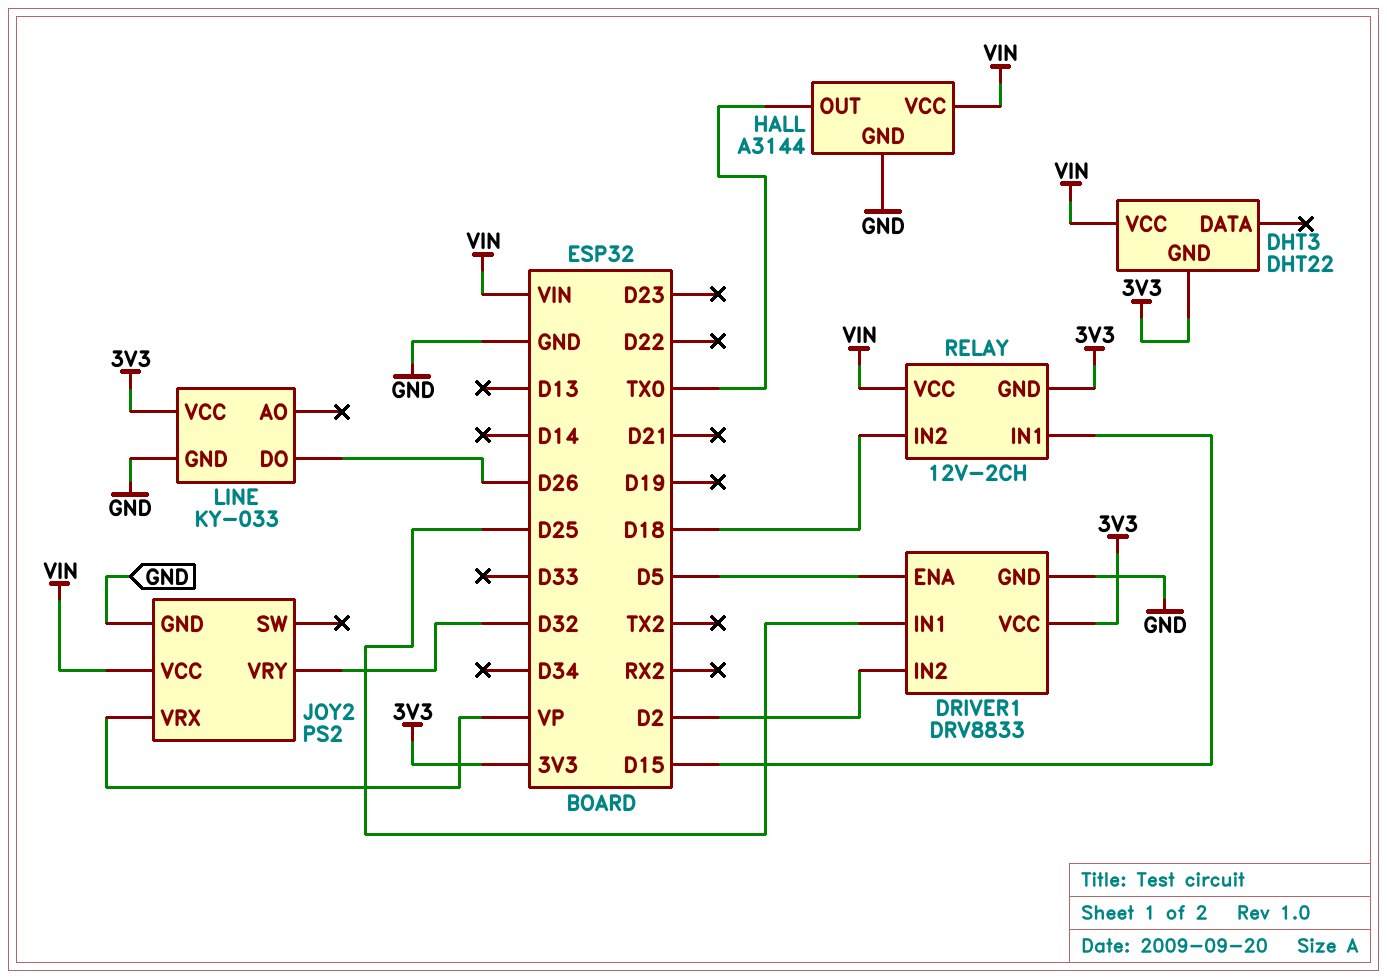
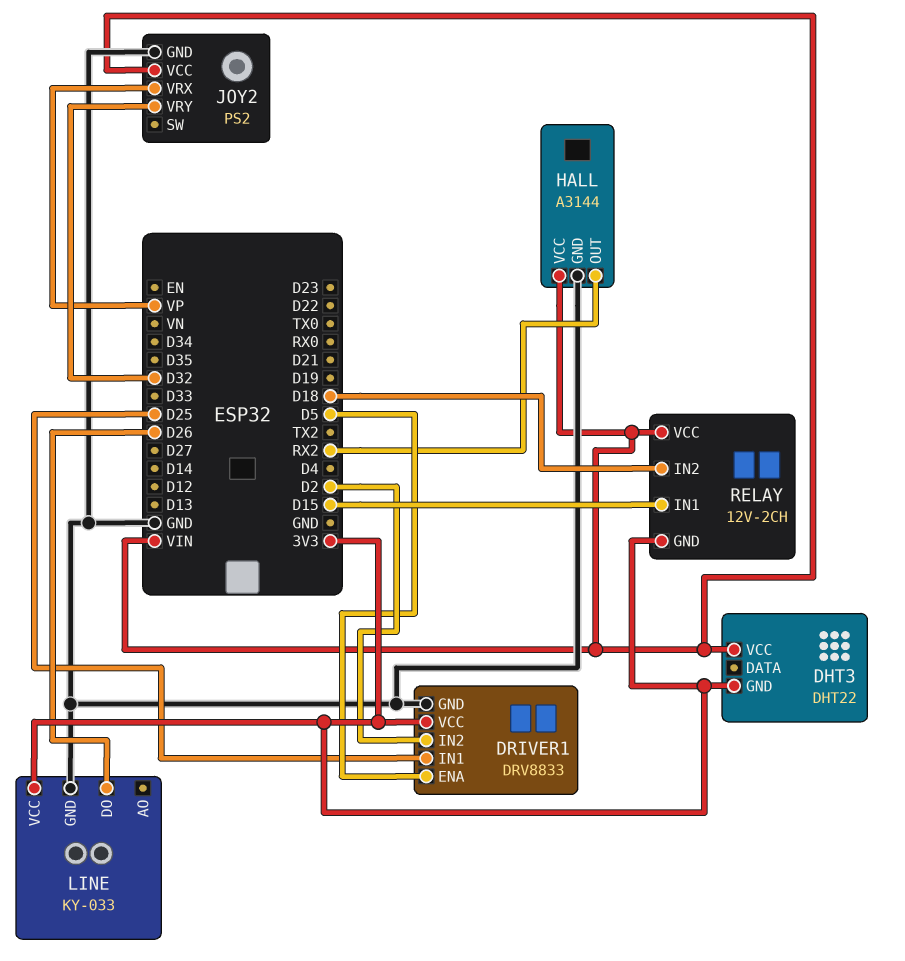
HALL pin OUT: TX0 -> RX2

